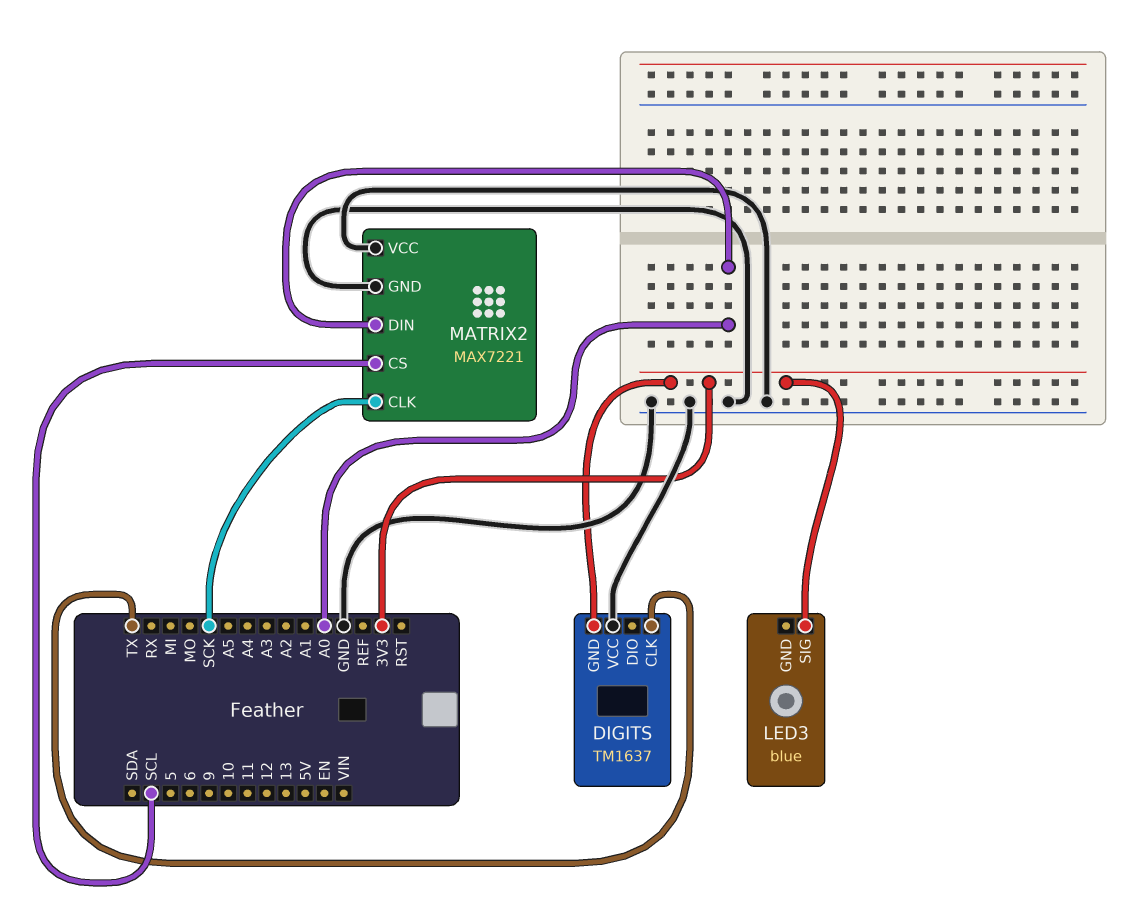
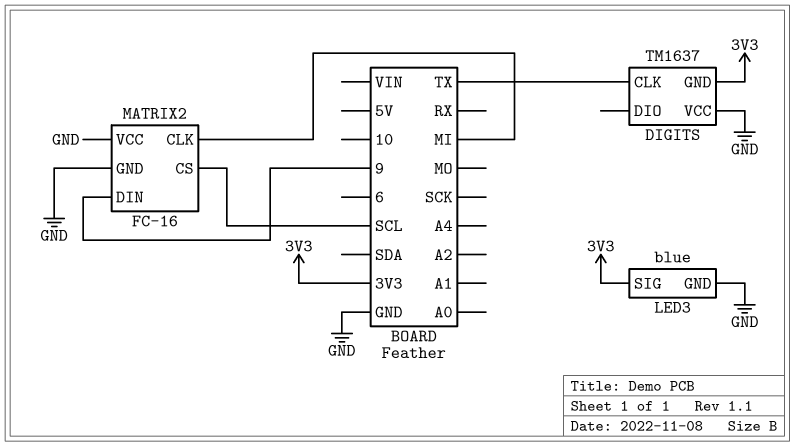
LED3 pin GND: none -> GND
MATRIX2: MAX7221 -> FC-16
MATRIX2 pin CLK: SCK -> MI
MATRIX2 pin DIN: A0 -> 9

